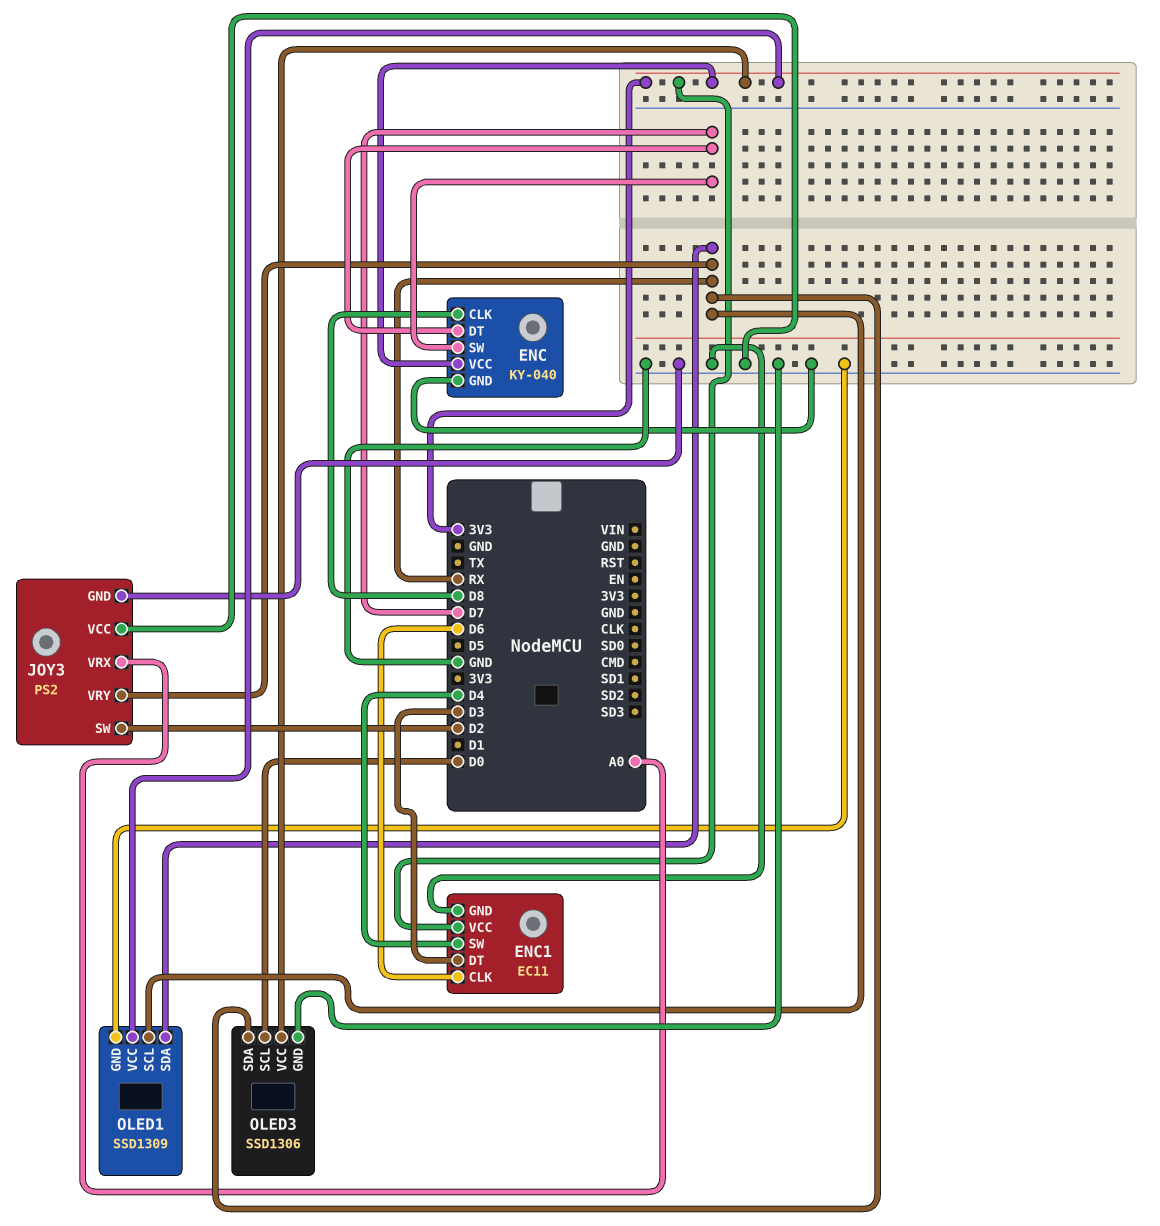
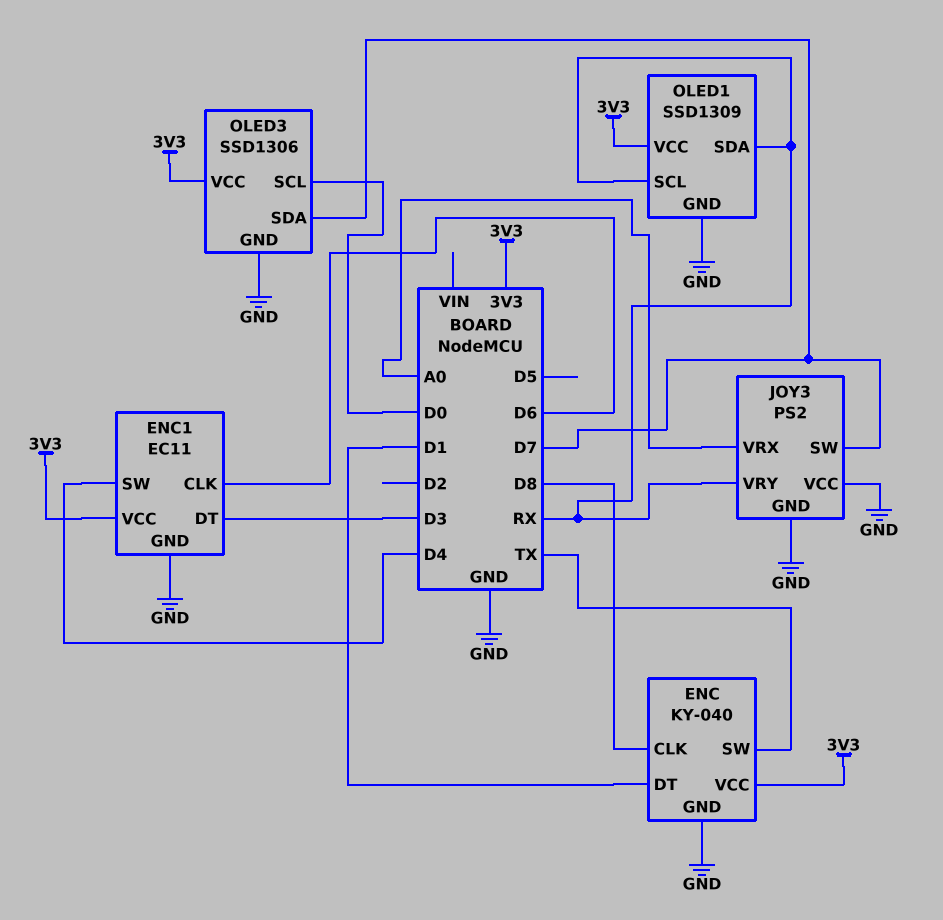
ENC pin DT: D7 -> D1
ENC pin SW: D7 -> TX
JOY3 pin SW: D2 -> D7
OLED3 pin SDA: RX -> D7

